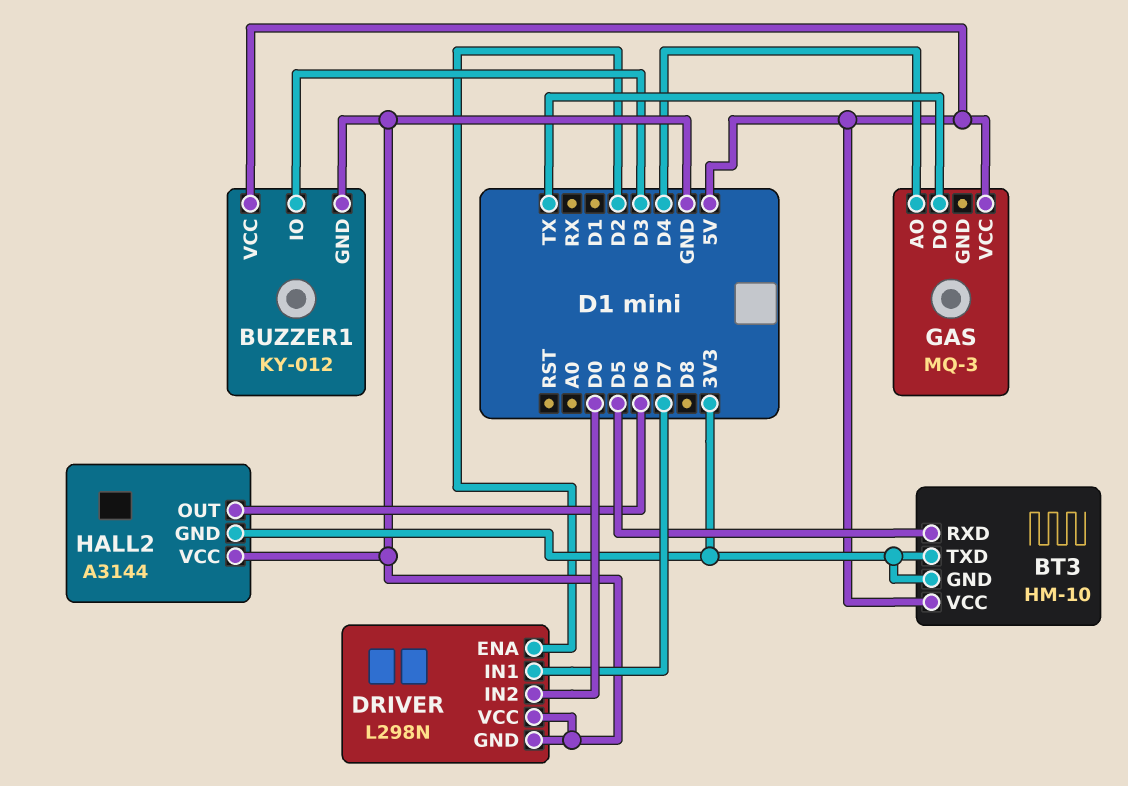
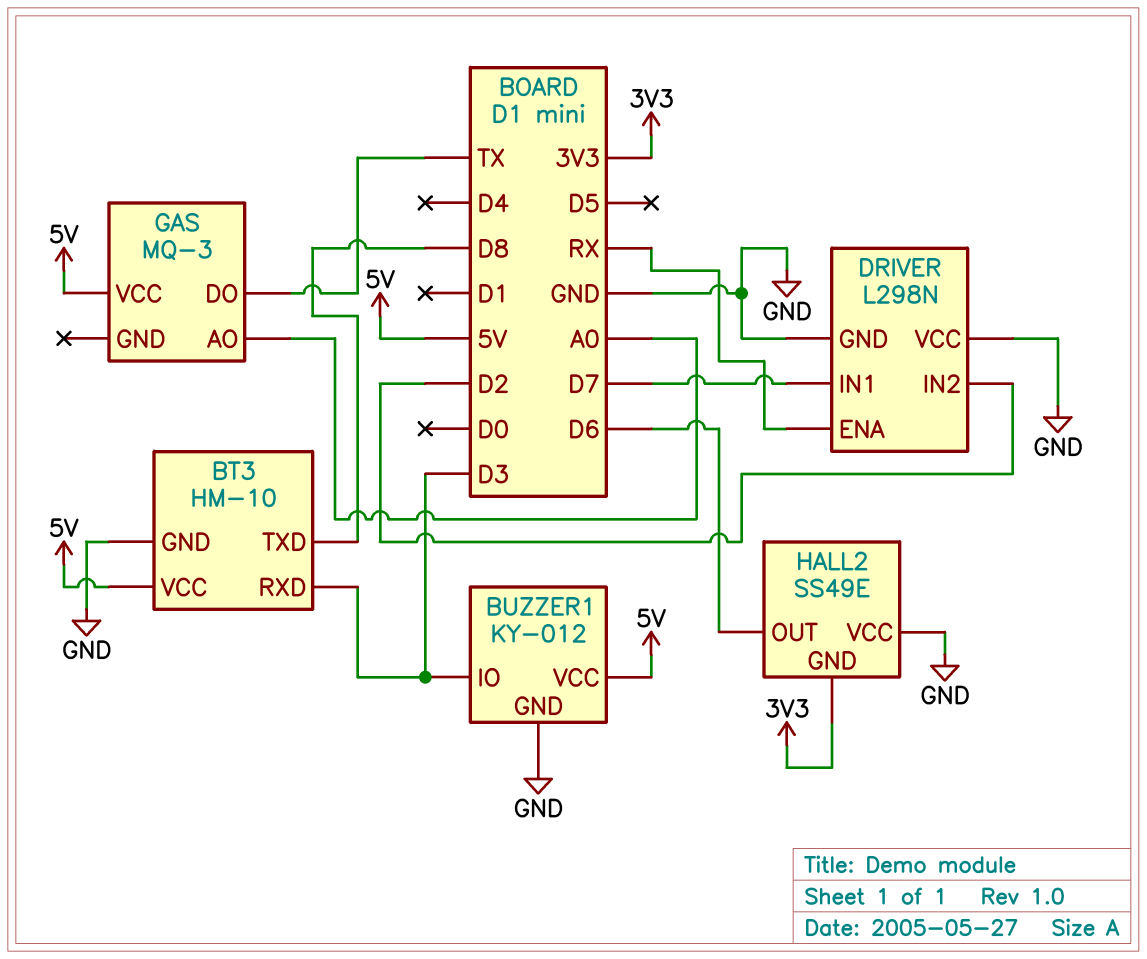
BT3 pin GND: 3V3 -> GND
BT3 pin RXD: D5 -> D3
BT3 pin TXD: 3V3 -> D8
DRIVER pin ENA: D2 -> RX
DRIVER pin IN2: D0 -> D2
GAS pin AO: D4 -> A0
HALL2: A3144 -> SS49E

